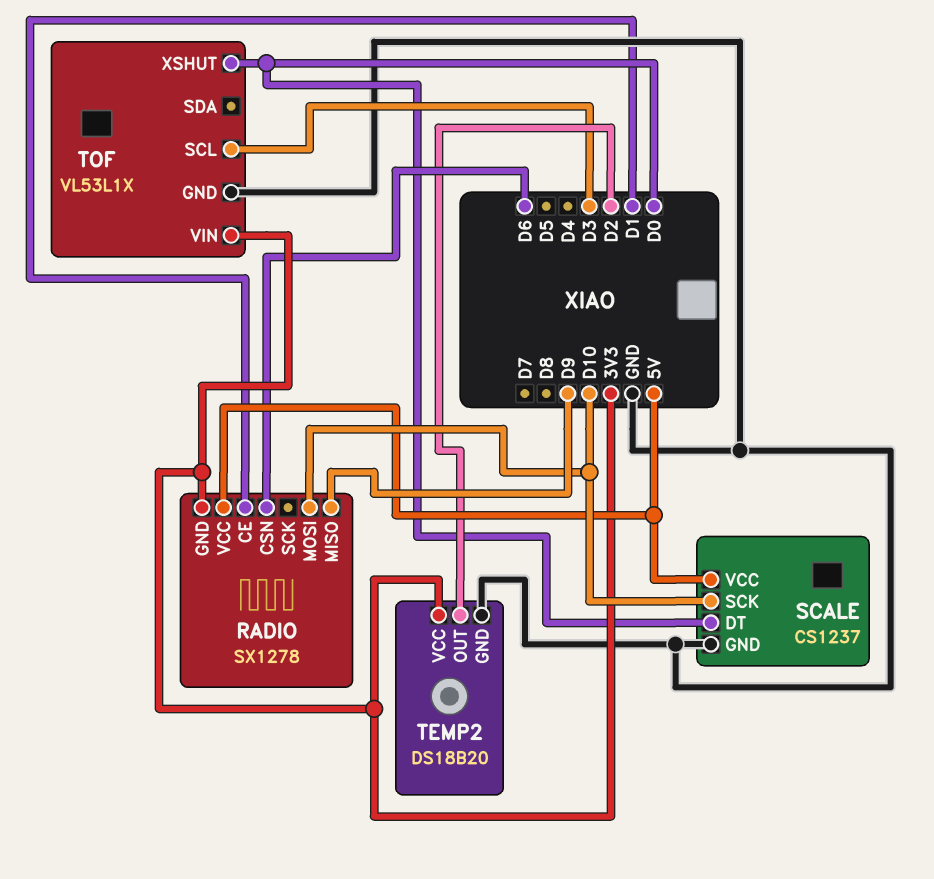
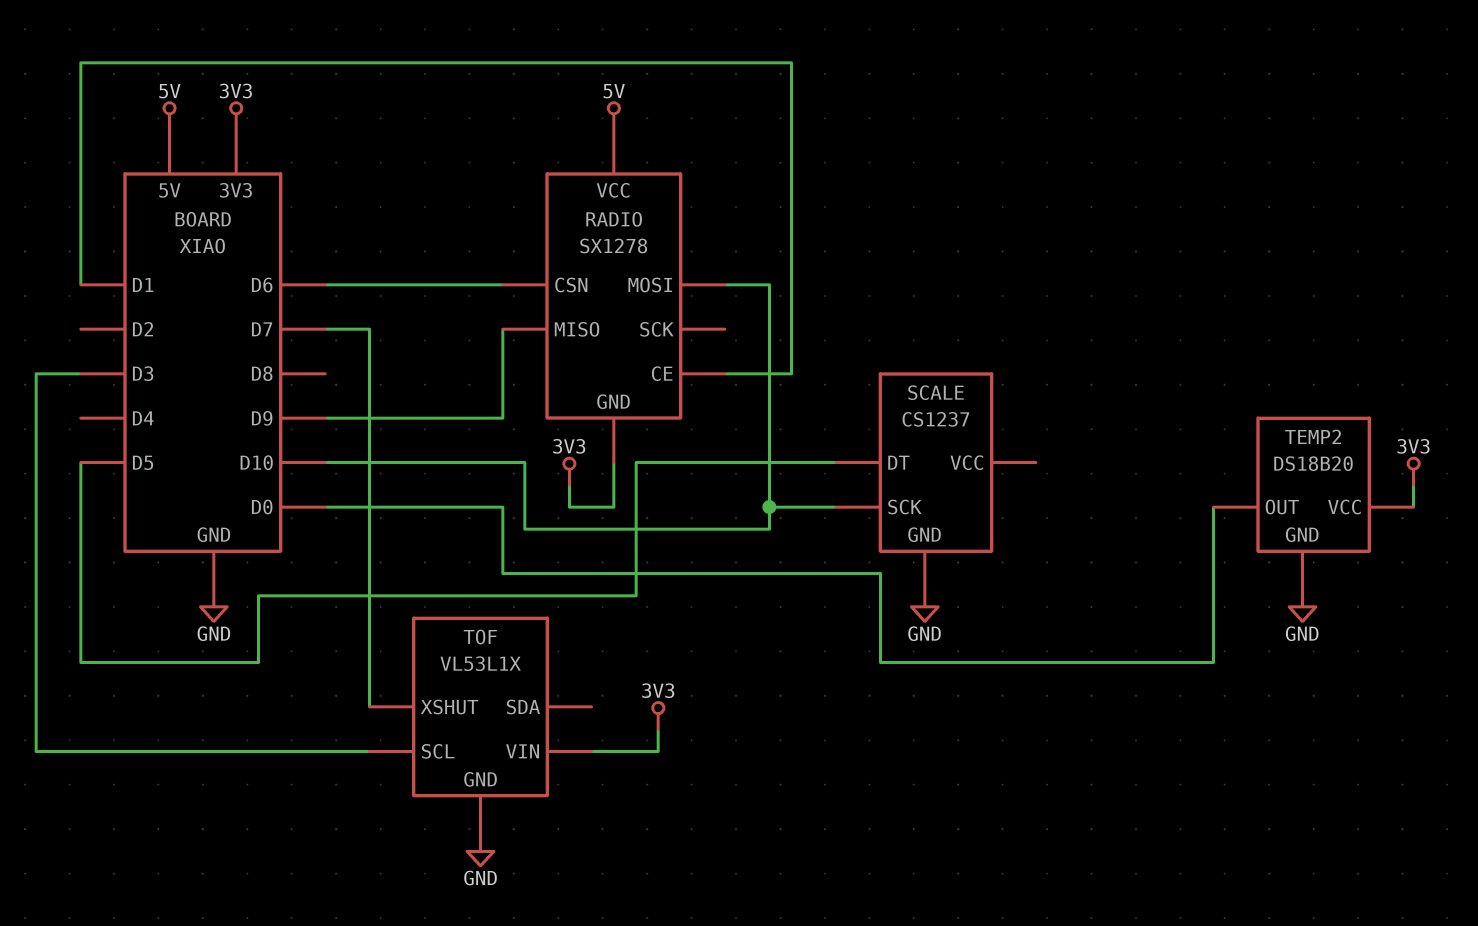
SCALE pin DT: D0 -> D5
SCALE pin VCC: 5V -> none
TEMP2 pin OUT: D2 -> D0
TOF pin XSHUT: D0 -> D7

